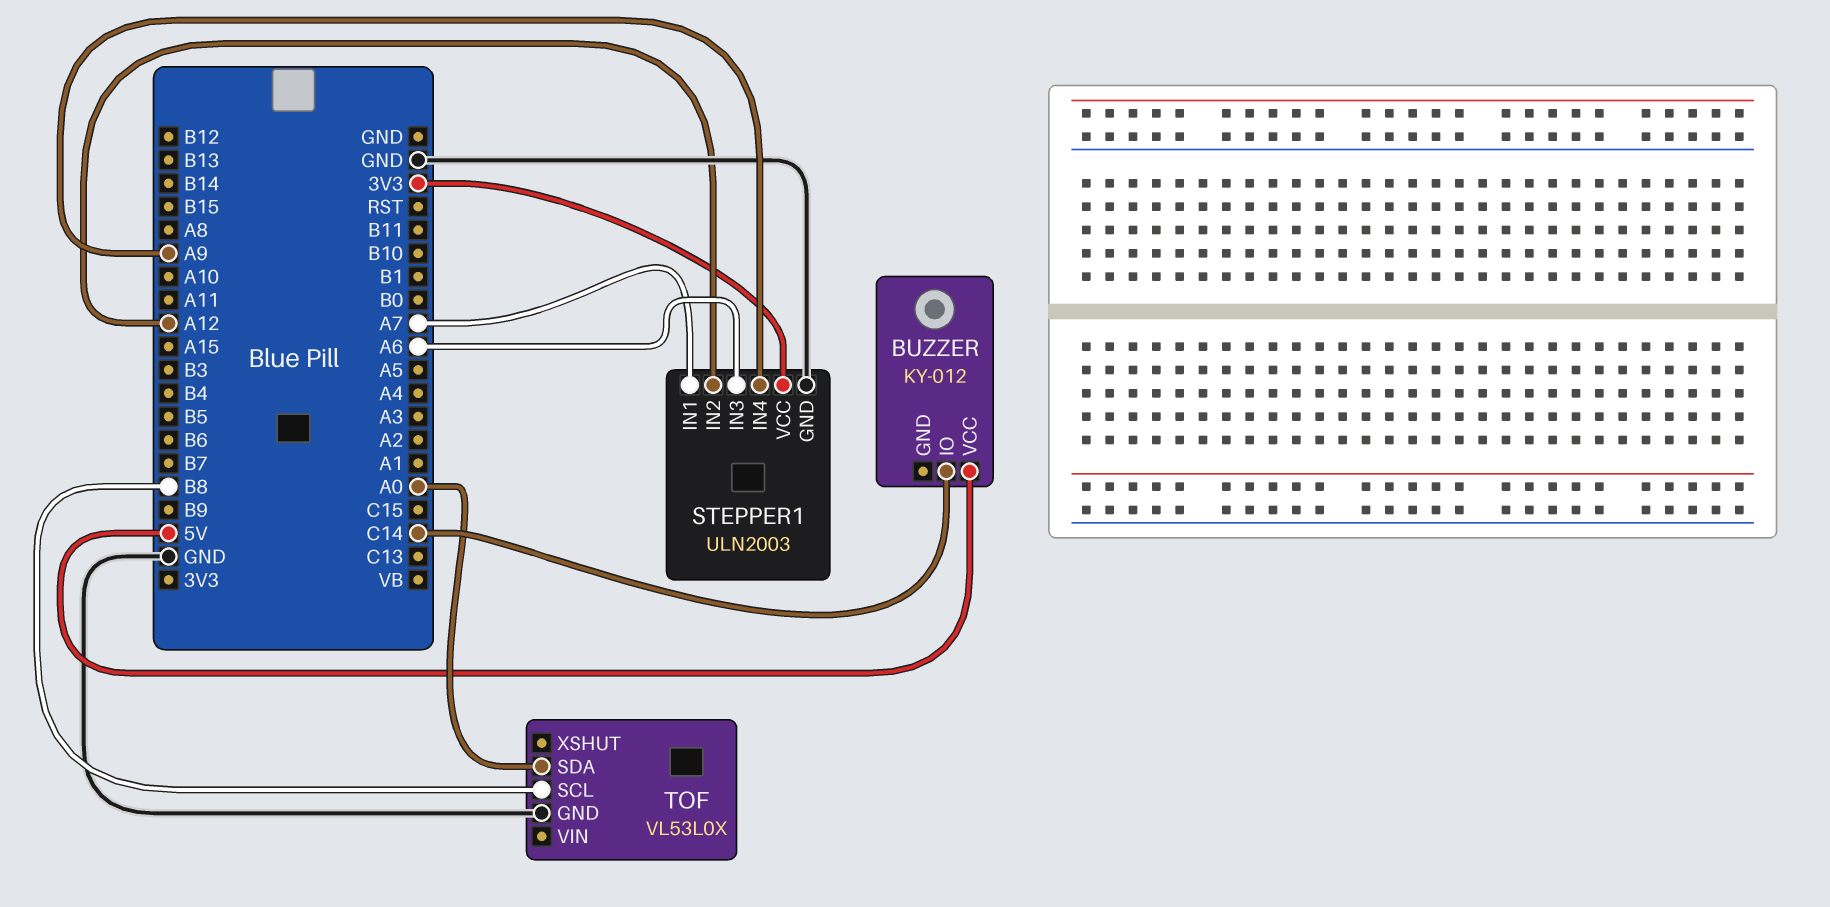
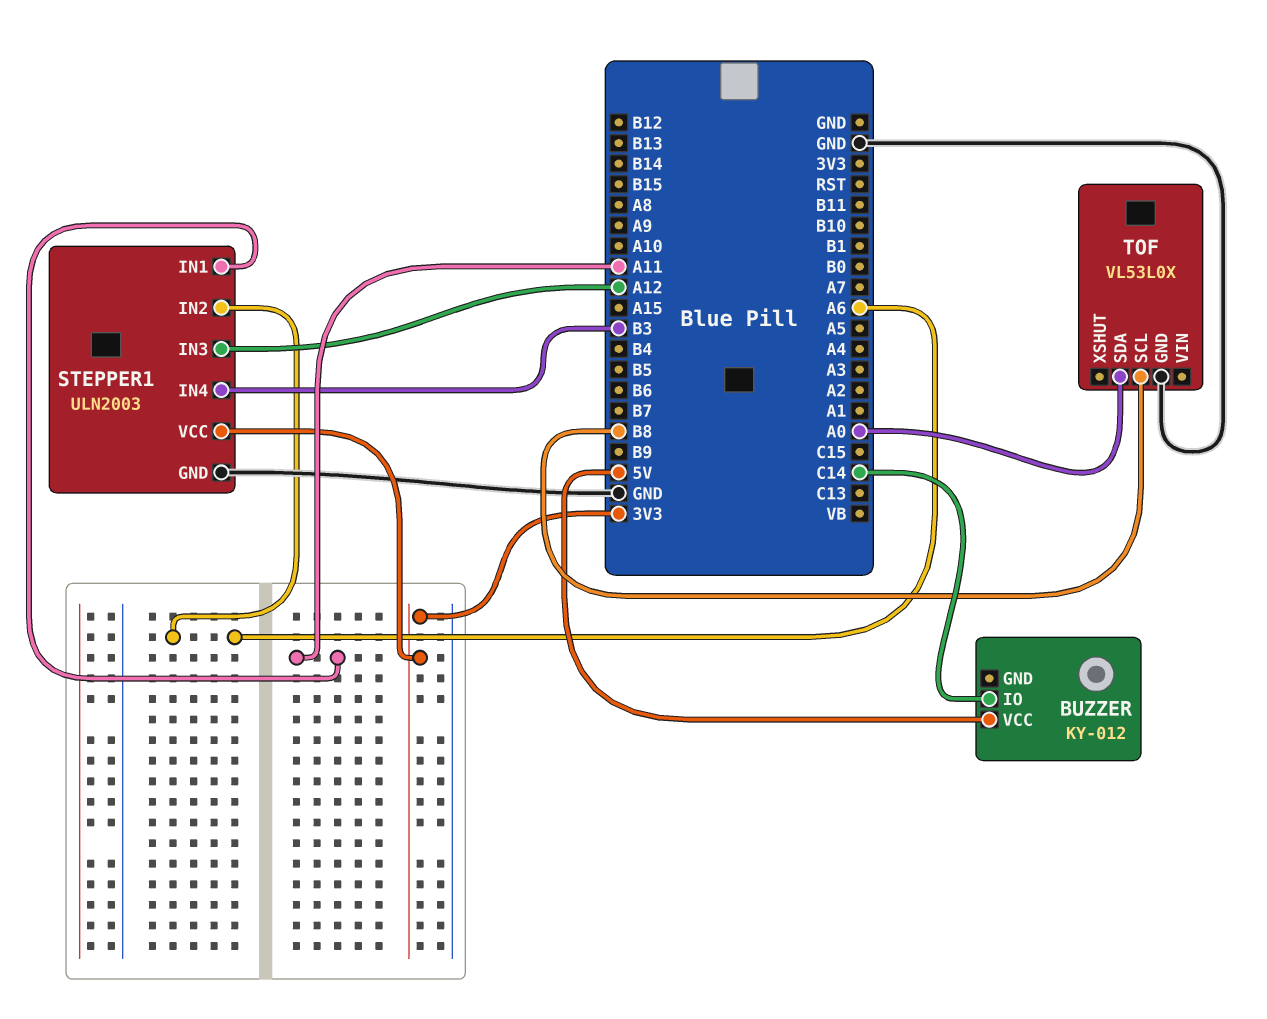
STEPPER1 pin IN1: A7 -> A11
STEPPER1 pin IN2: A12 -> A6
STEPPER1 pin IN3: A6 -> A12
STEPPER1 pin IN4: A9 -> B3

